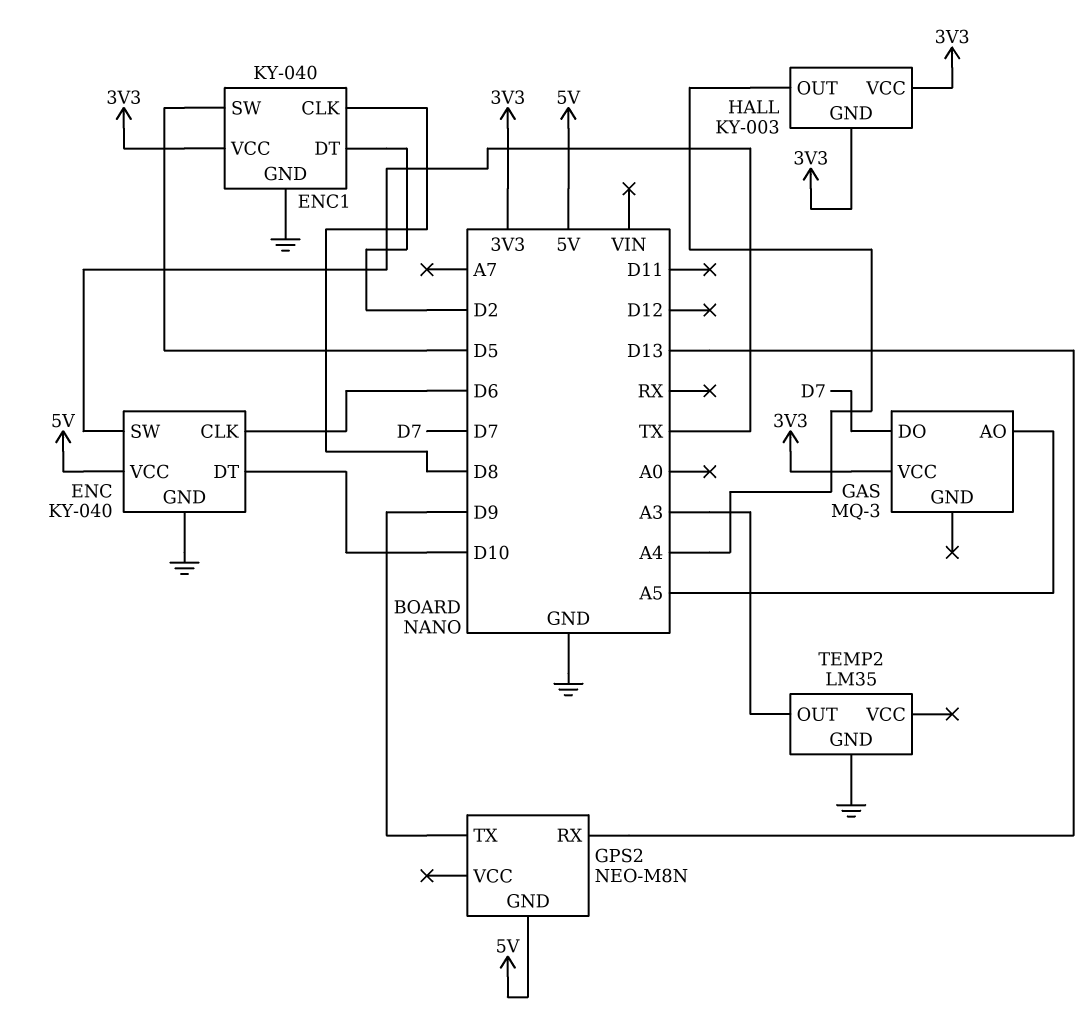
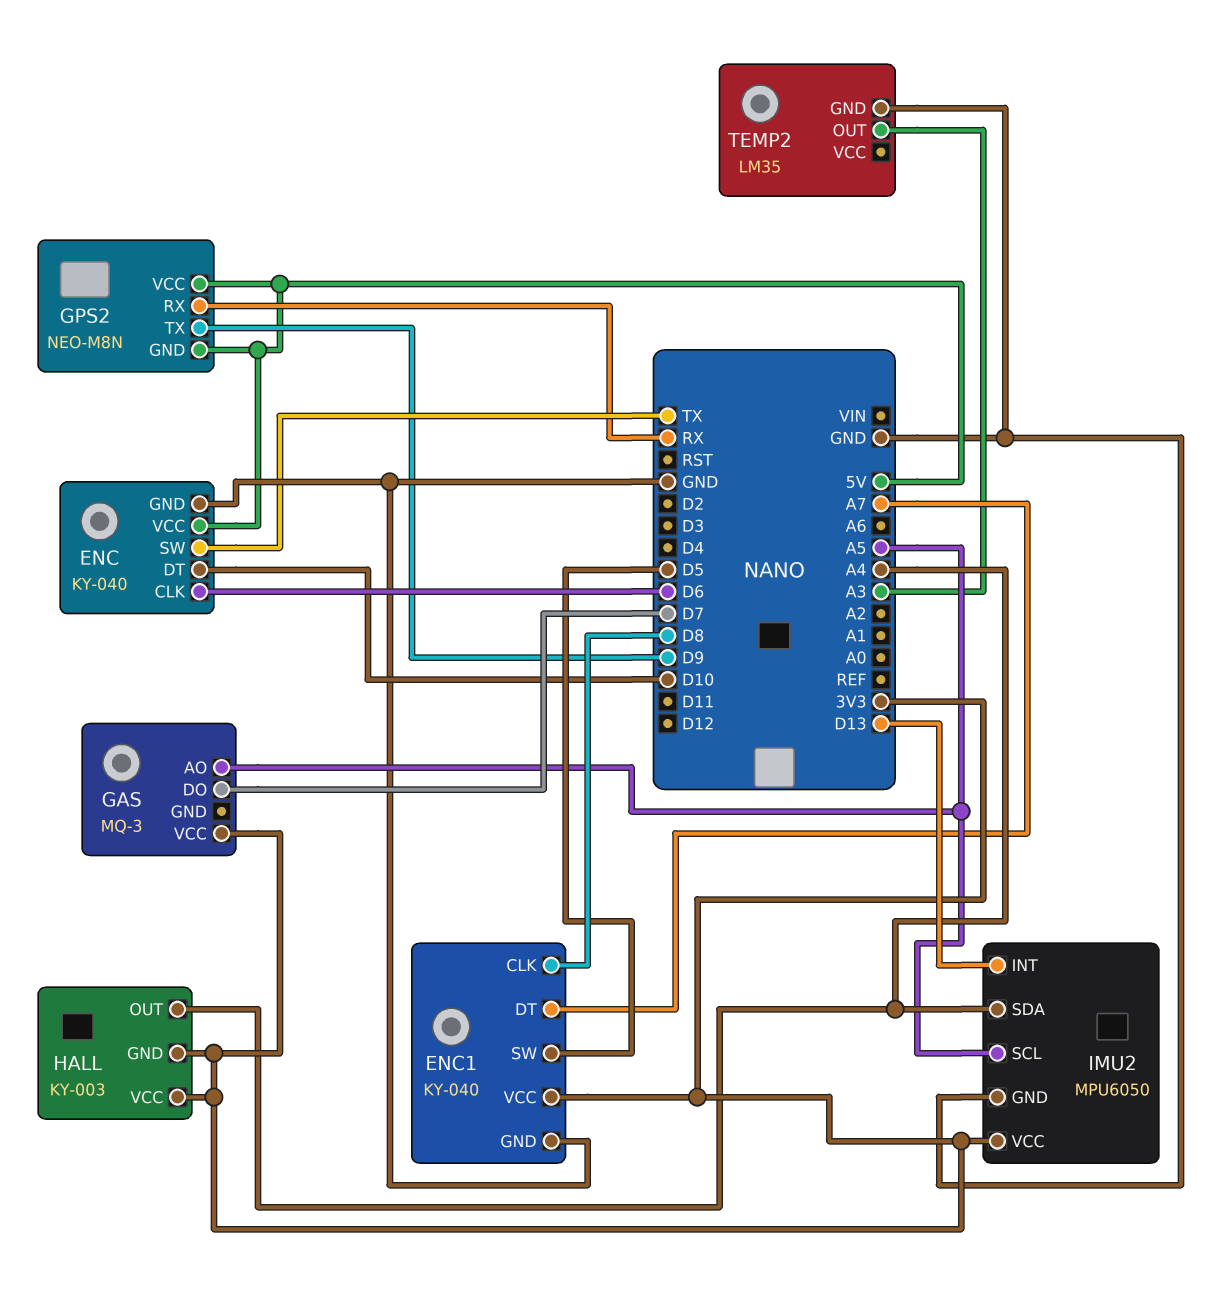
ENC1 pin DT: D2 -> A7
GPS2 pin RX: D13 -> RX
GPS2 pin VCC: none -> 5V
IMU2: none -> MPU6050
IMU2 pin GND: none -> GND
IMU2 pin INT: none -> D13
IMU2 pin SCL: none -> A5
IMU2 pin SDA: none -> A4
IMU2 pin VCC: none -> 3V3

